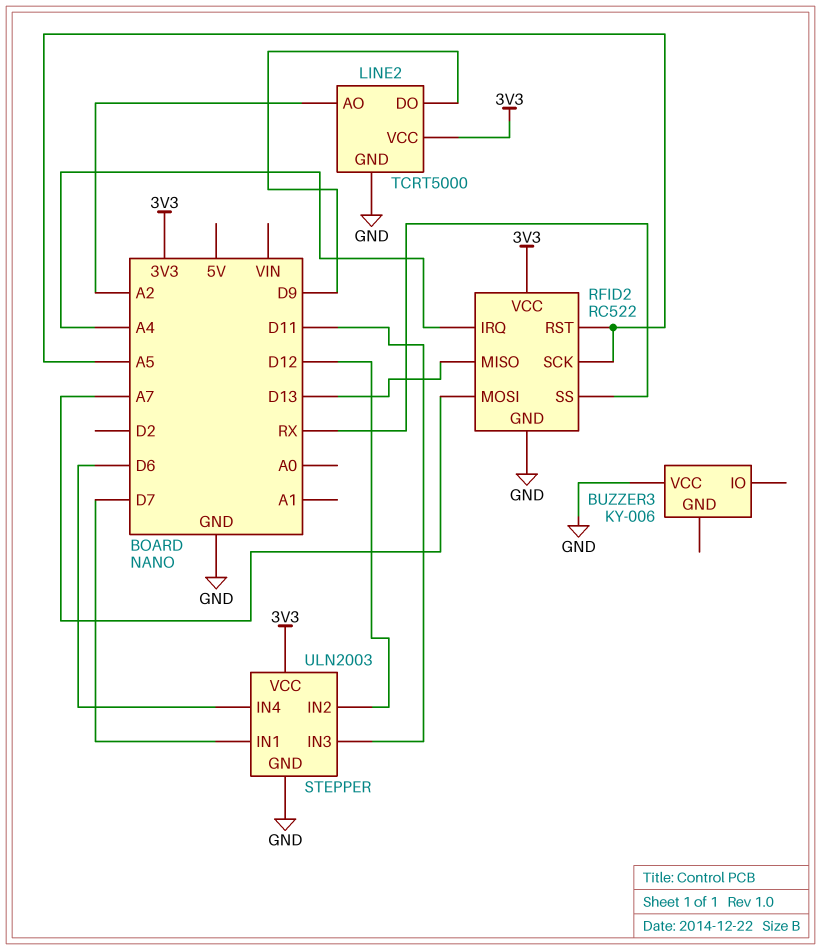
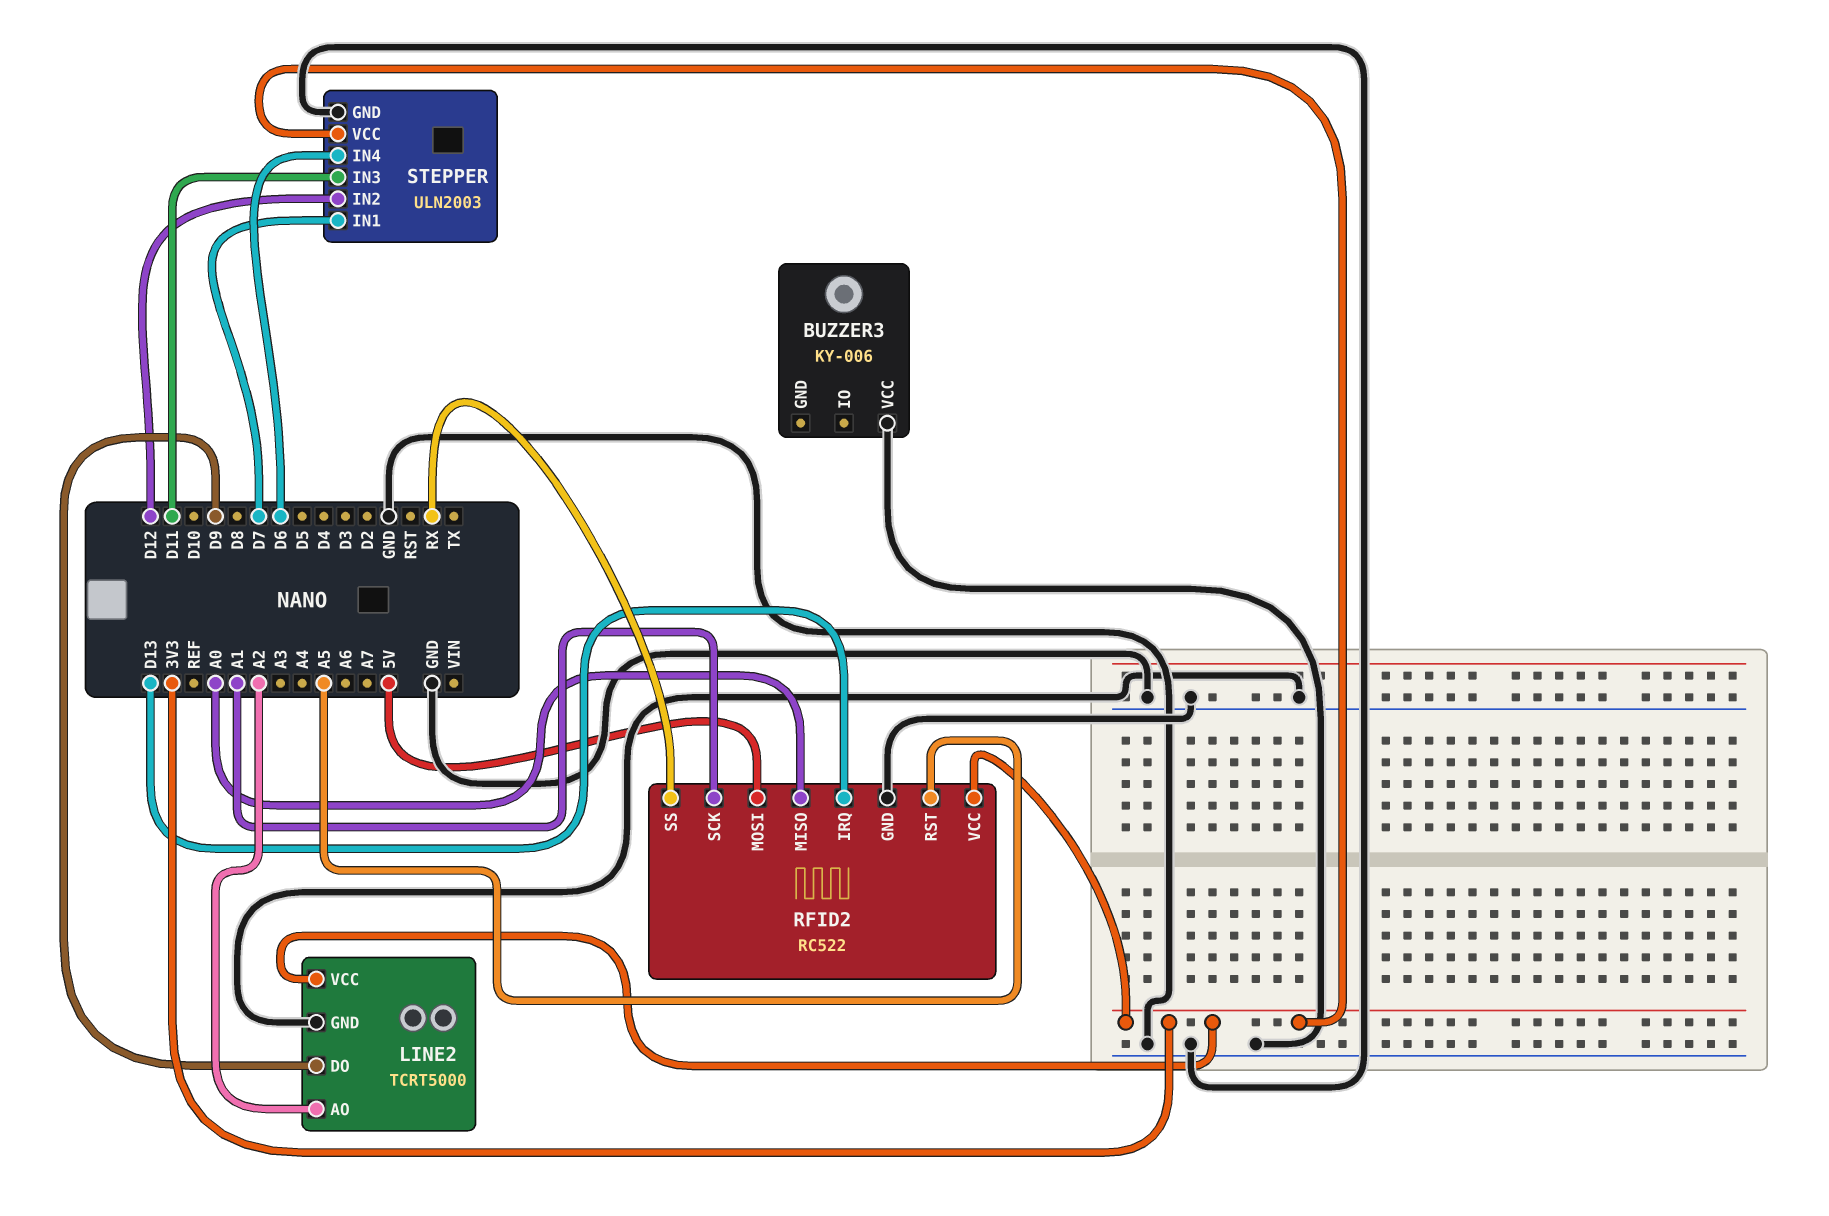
RFID2 pin IRQ: A4 -> D13
RFID2 pin MISO: D13 -> A0
RFID2 pin MOSI: A7 -> 5V
RFID2 pin SCK: A5 -> A1

